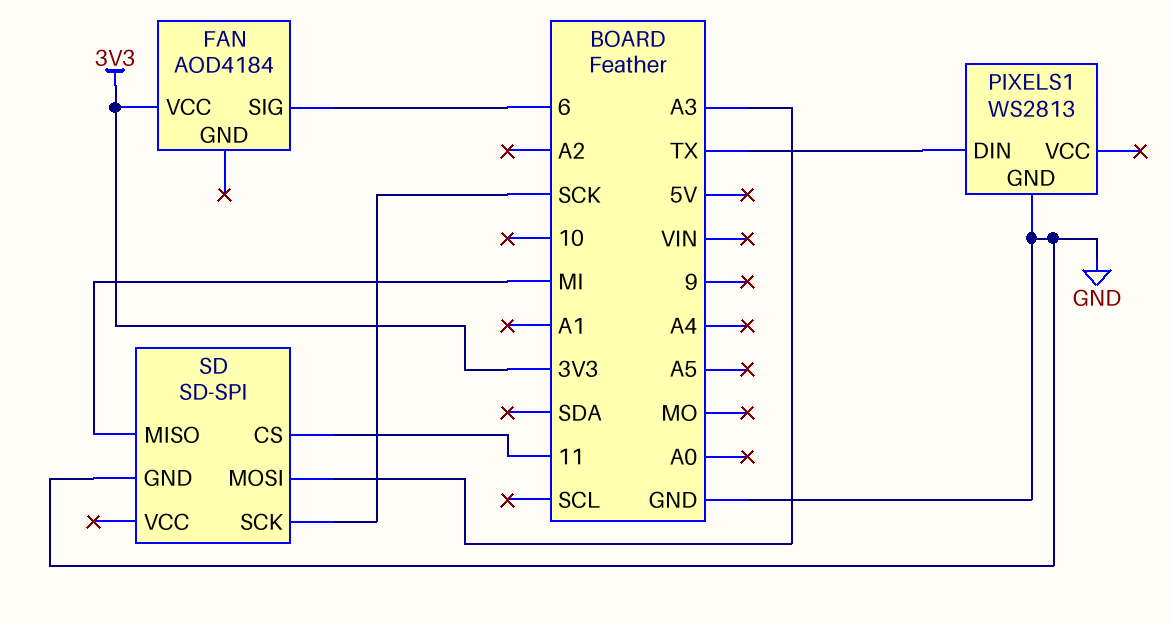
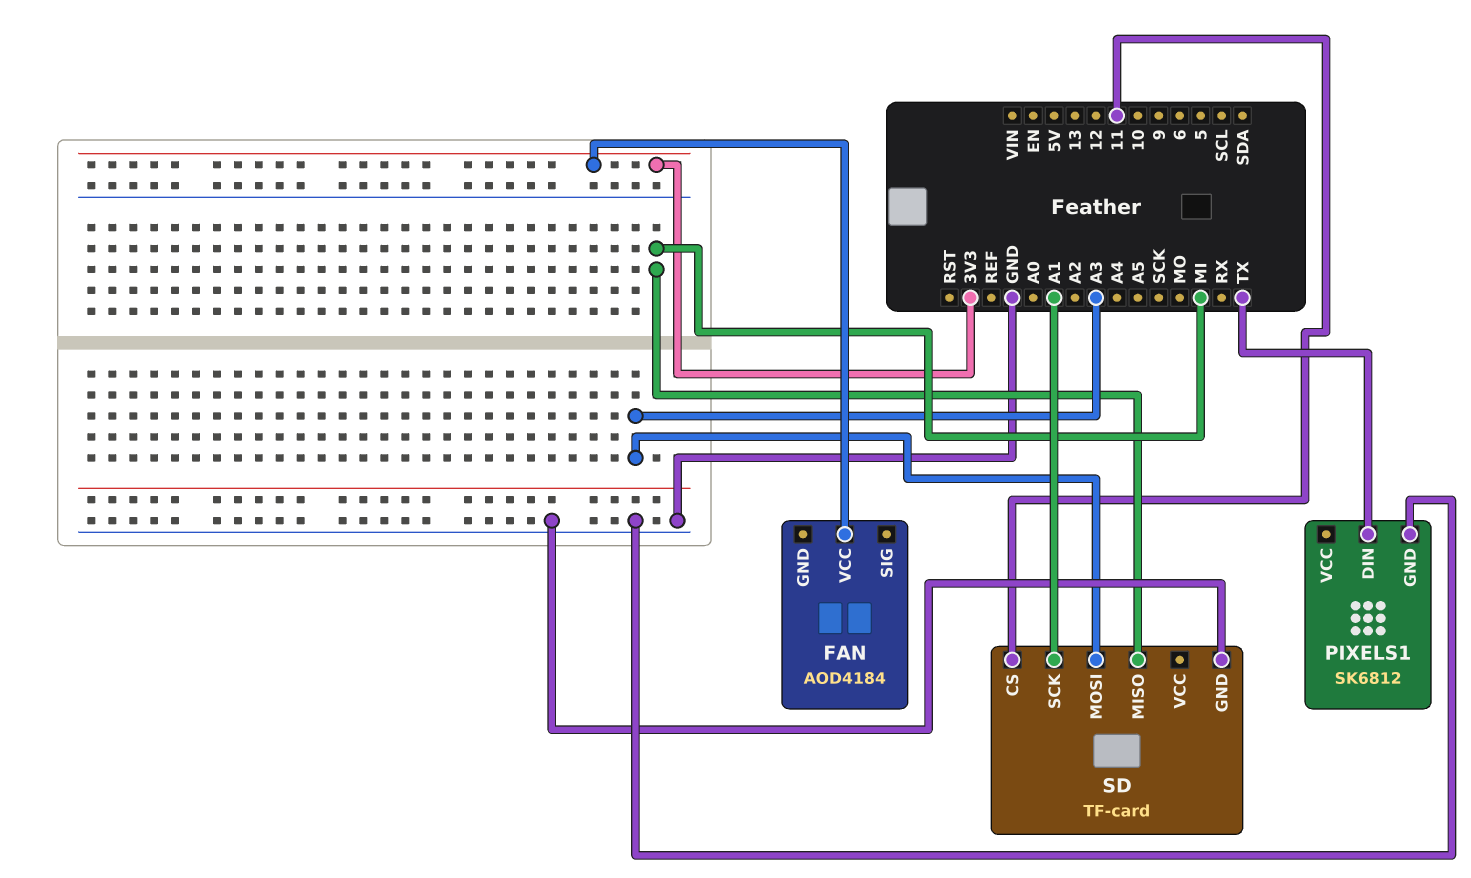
FAN pin SIG: 6 -> none
PIXELS1: WS2813 -> SK6812
SD: SD-SPI -> TF-card
SD pin SCK: SCK -> A1

